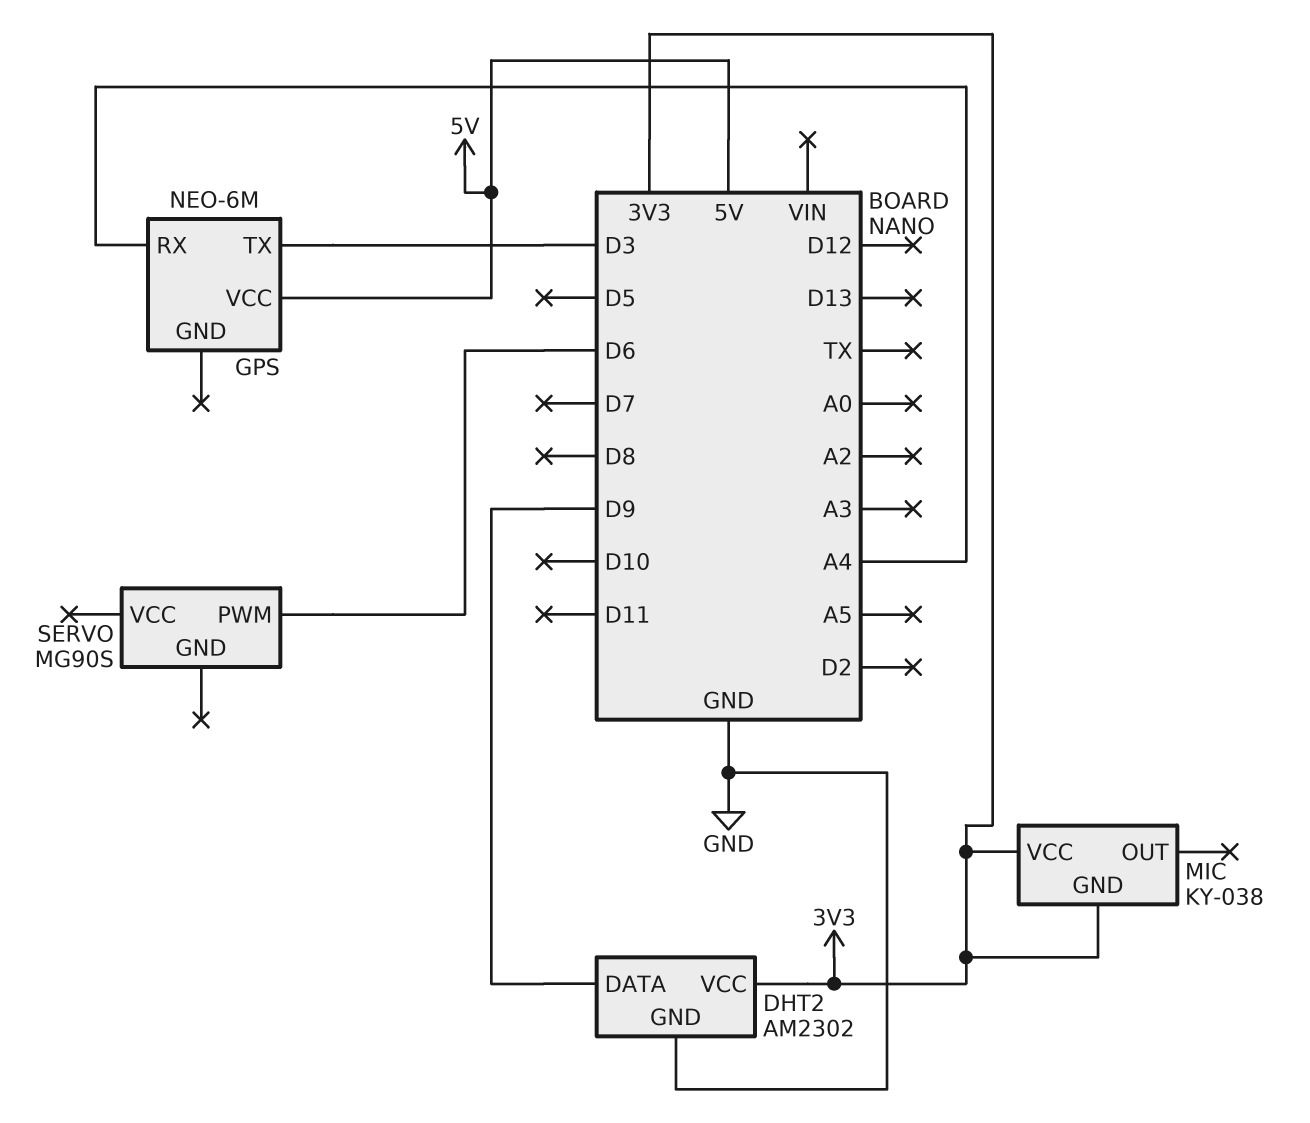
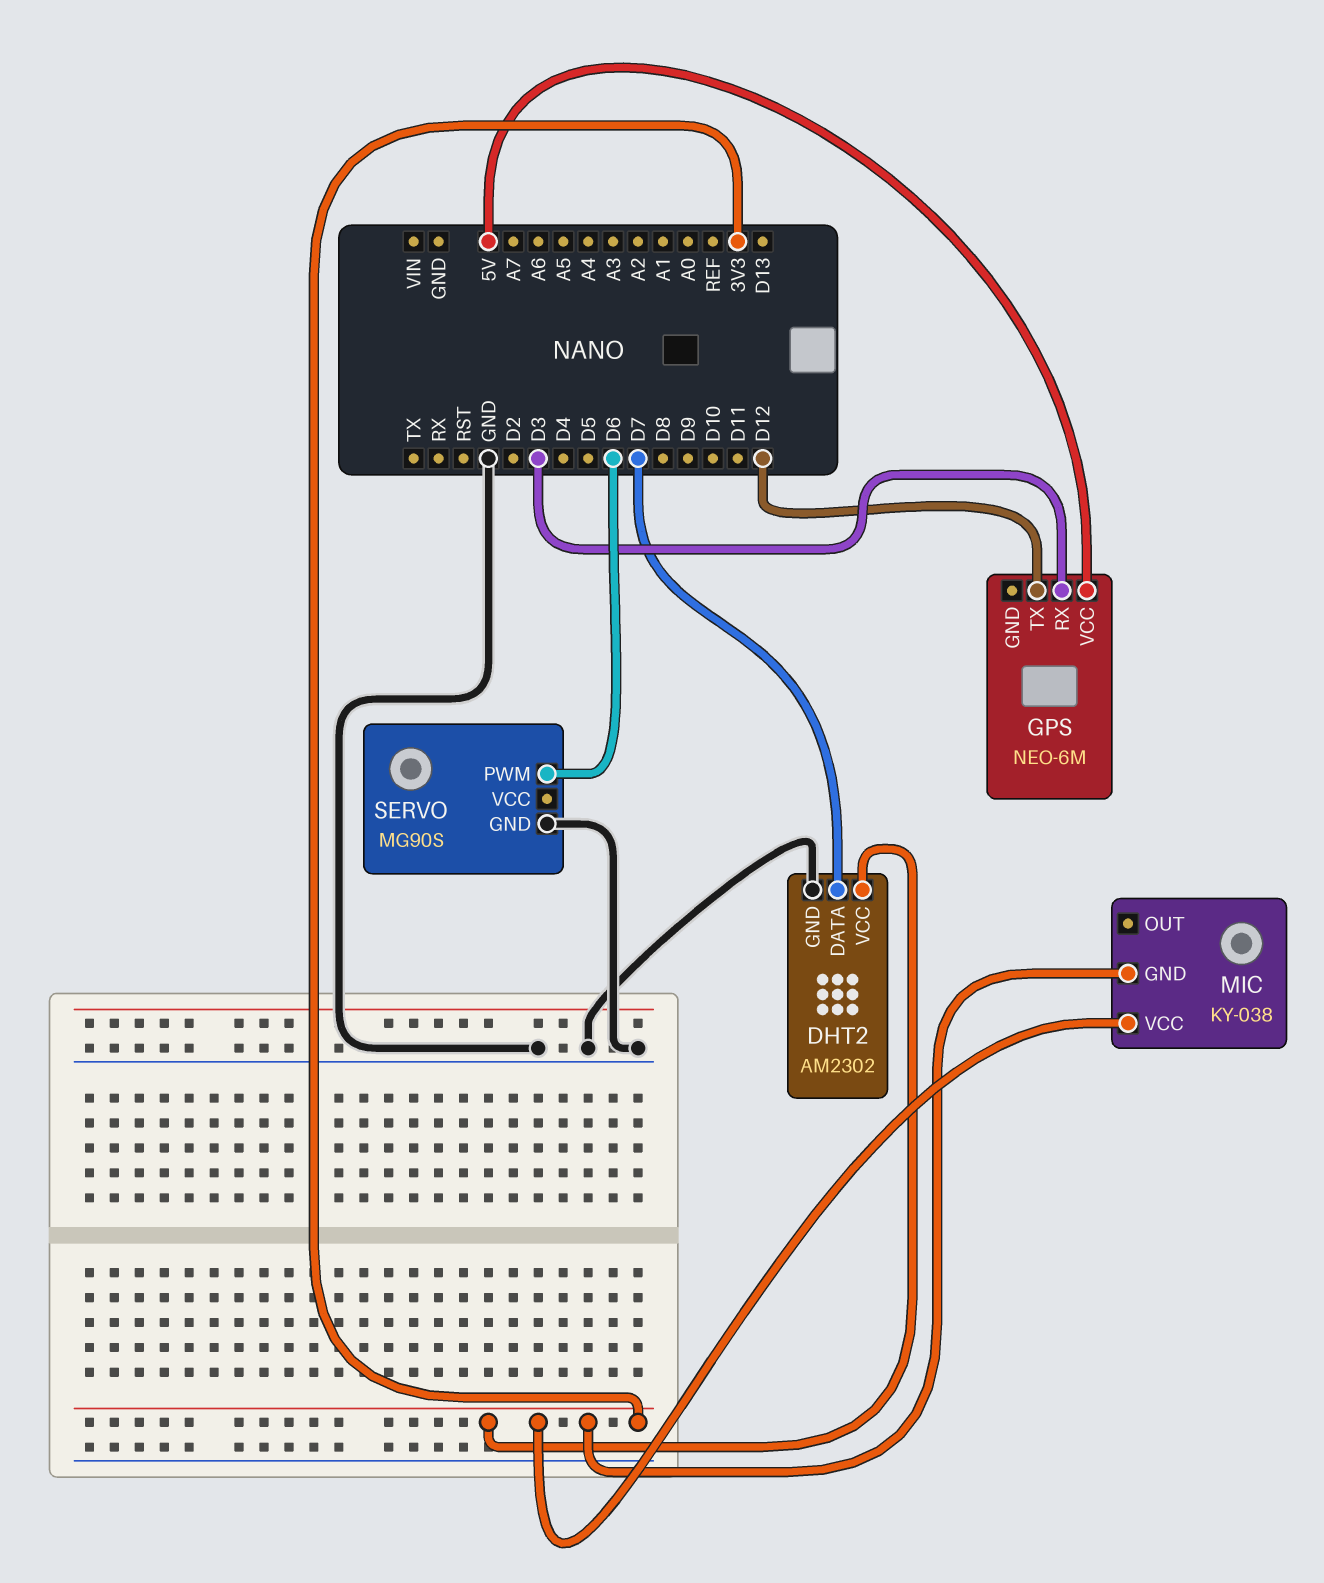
DHT2 pin DATA: D9 -> D7
GPS pin RX: A4 -> D3
GPS pin TX: D3 -> D12
SERVO pin GND: none -> GND

